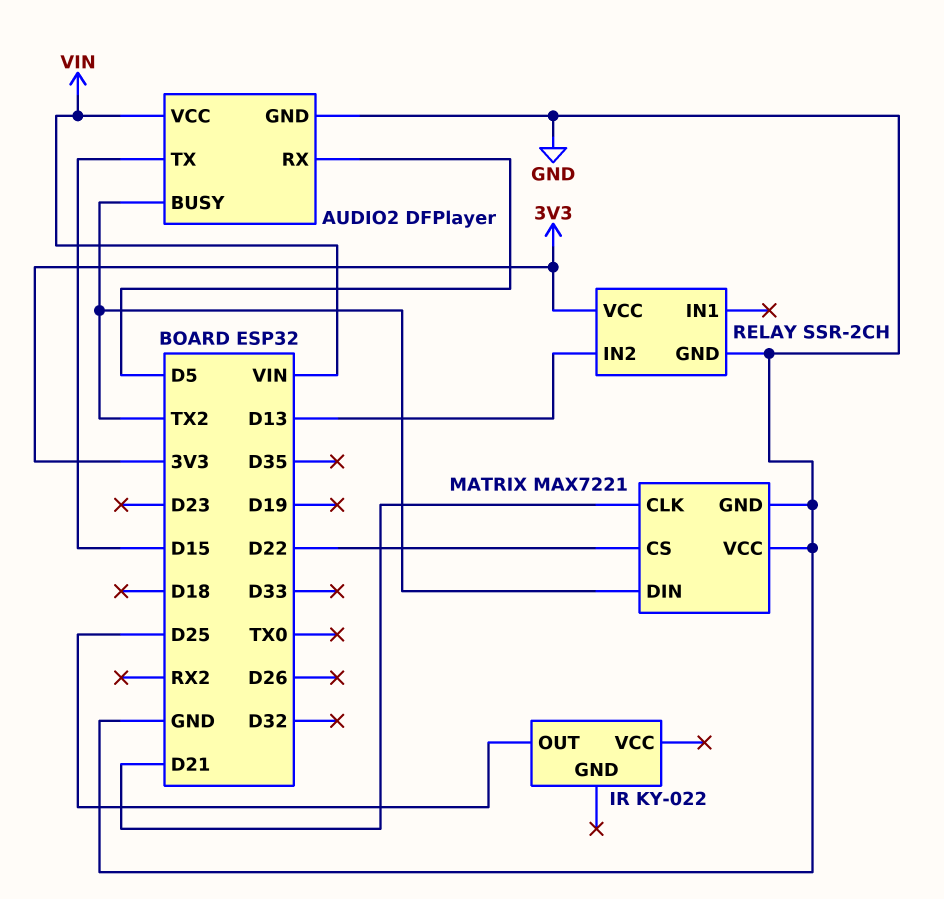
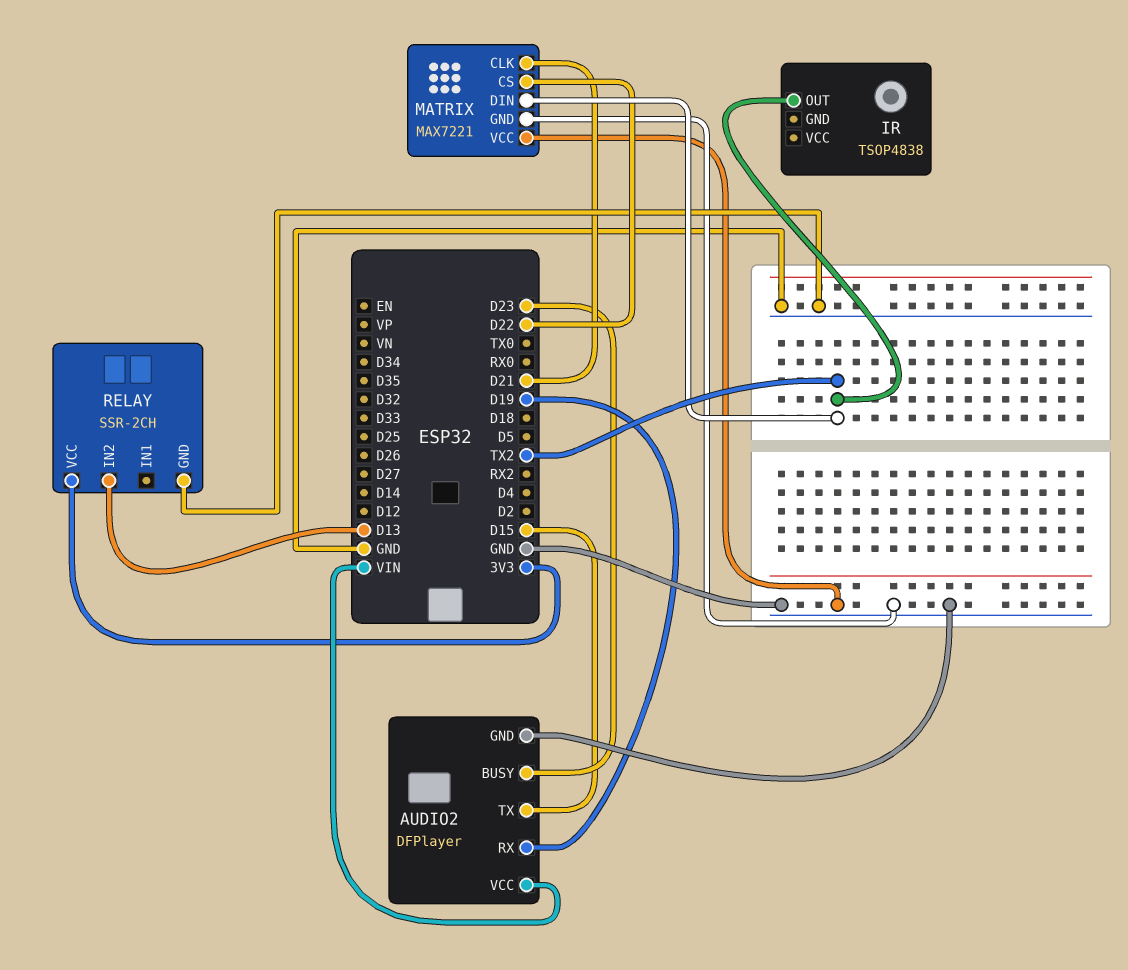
AUDIO2 pin BUSY: TX2 -> D23
AUDIO2 pin RX: D5 -> D19
IR: KY-022 -> TSOP4838
IR pin OUT: D25 -> TX2

